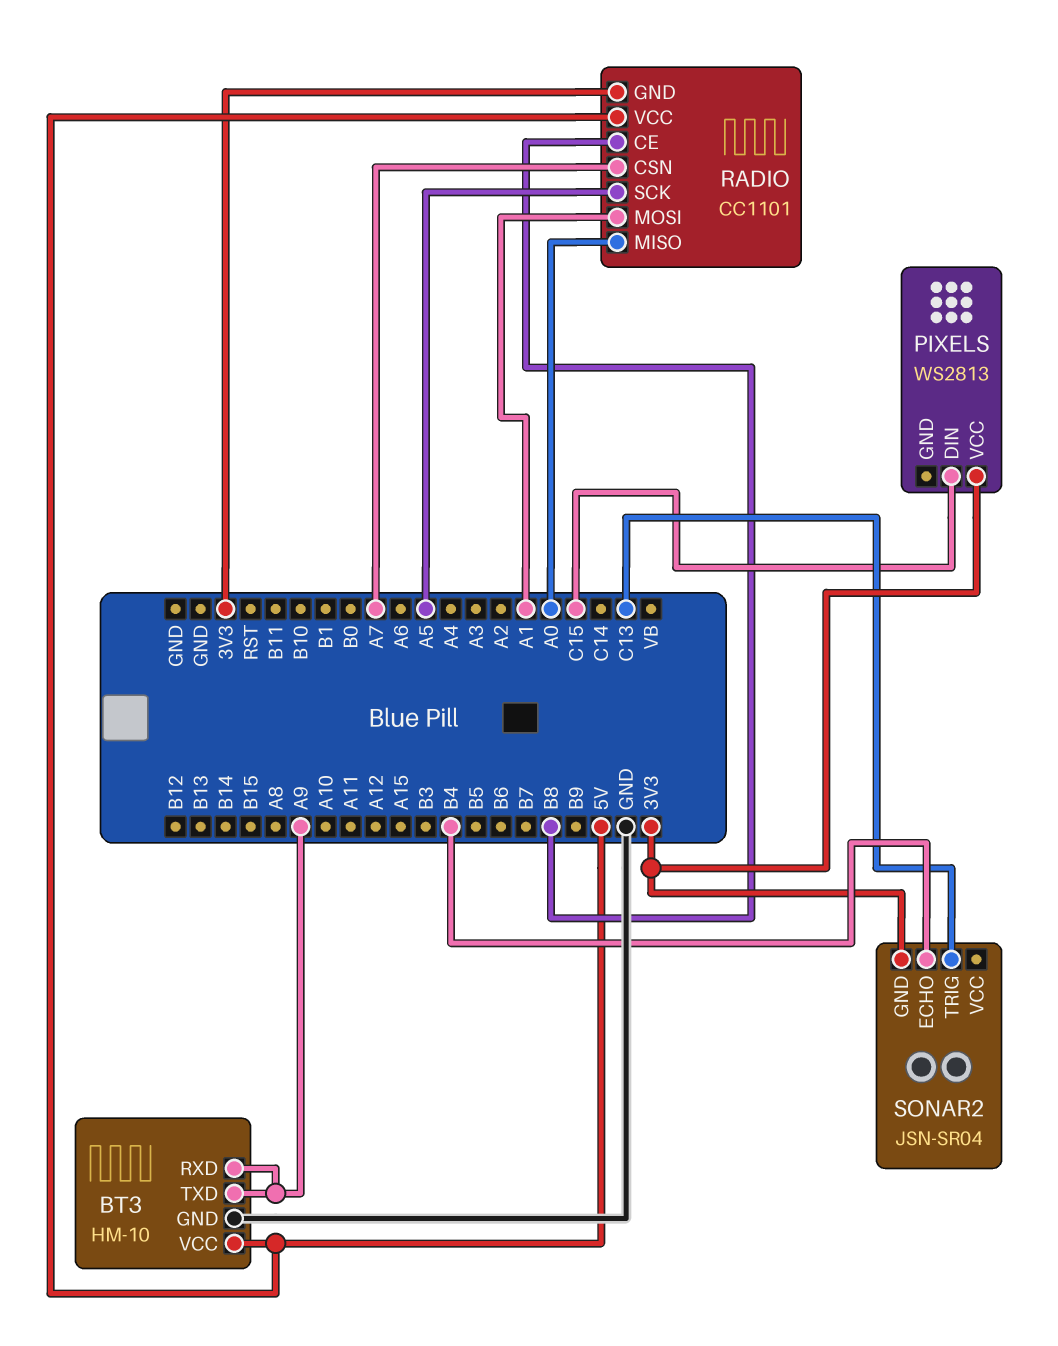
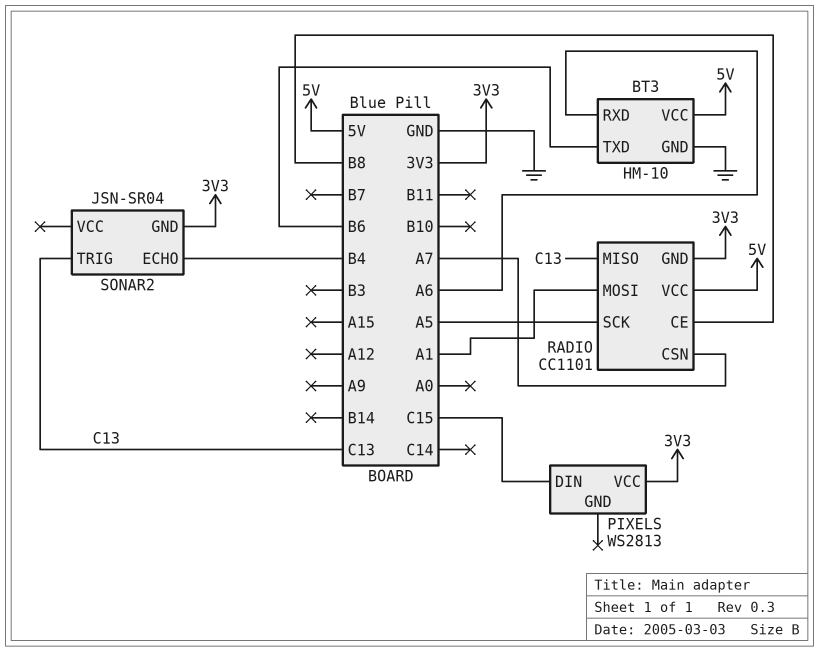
BT3 pin RXD: A9 -> A6
BT3 pin TXD: A9 -> B6
RADIO pin MISO: A0 -> C13

